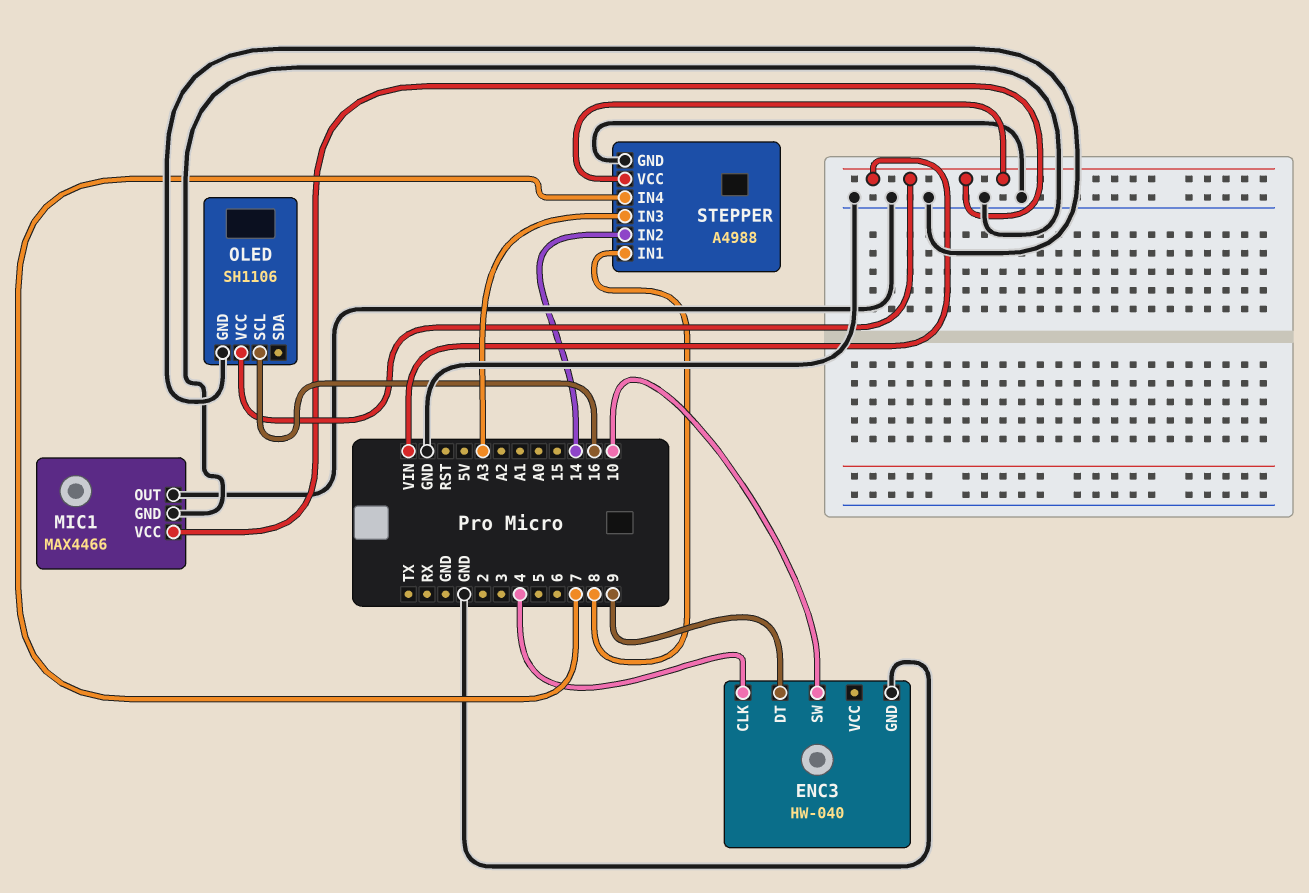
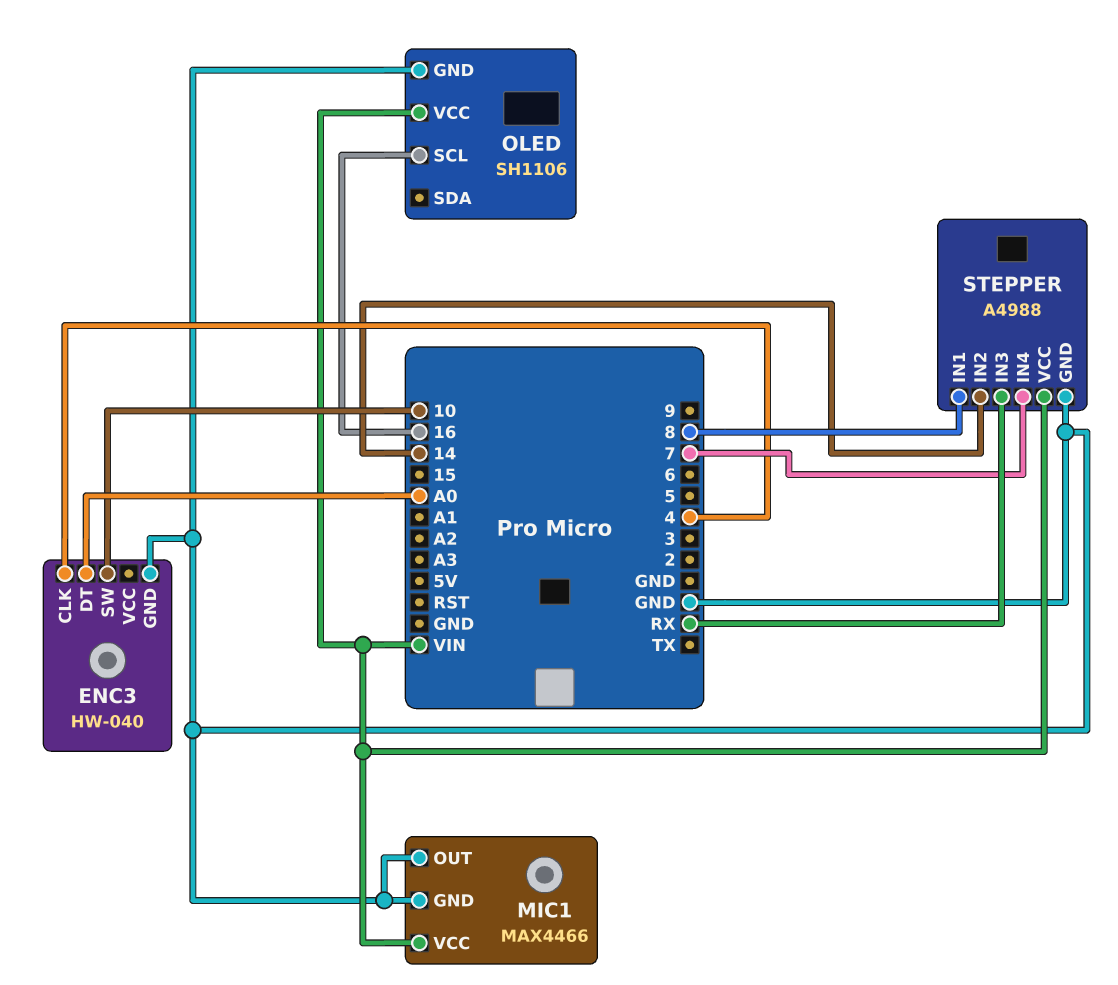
ENC3 pin DT: 9 -> A0
STEPPER pin IN3: A3 -> RX

